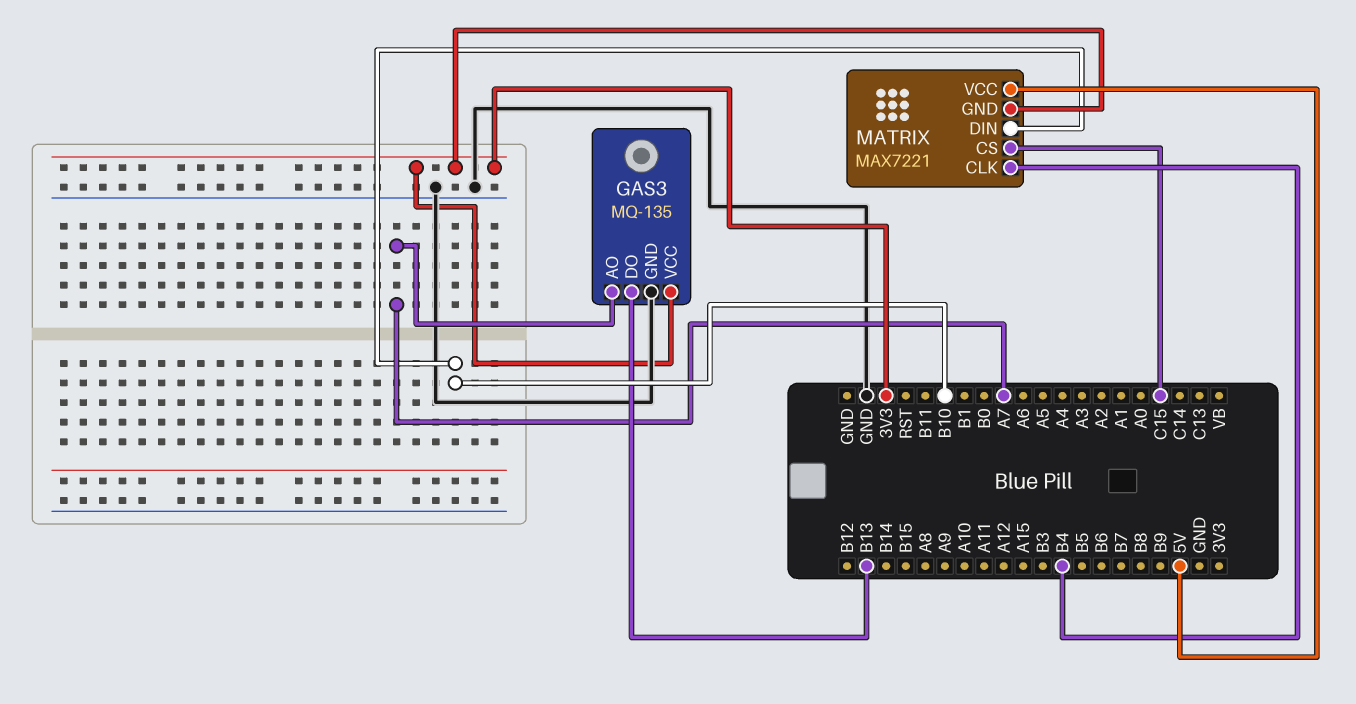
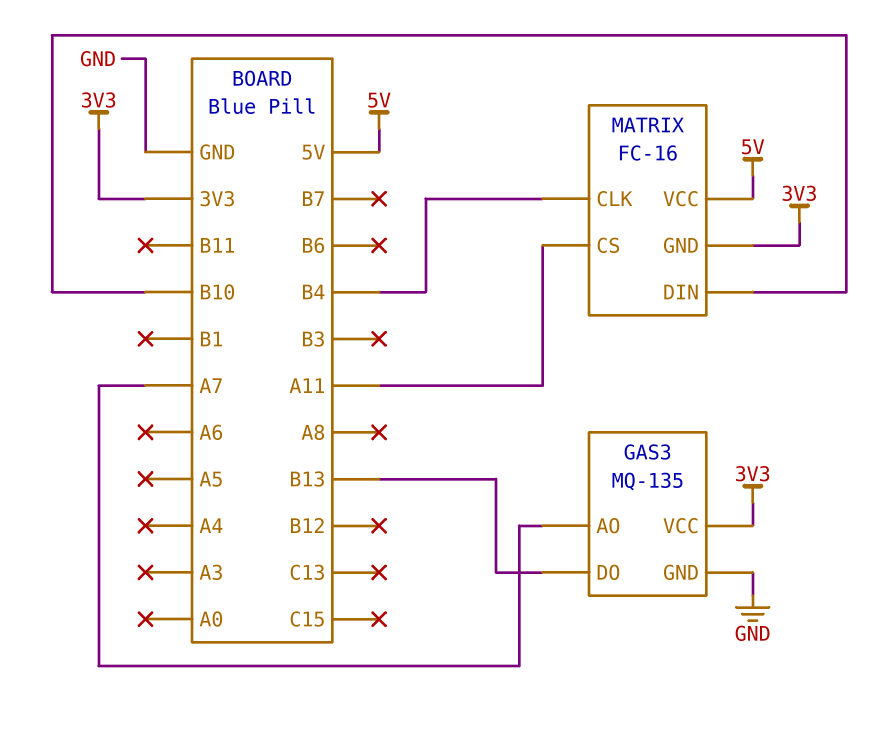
MATRIX: MAX7221 -> FC-16
MATRIX pin CS: C15 -> A11

